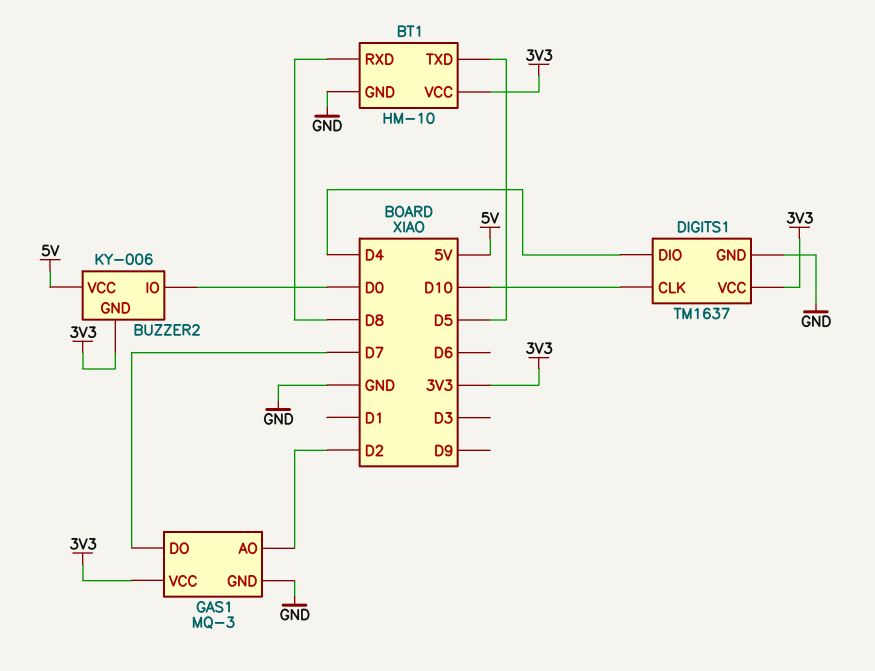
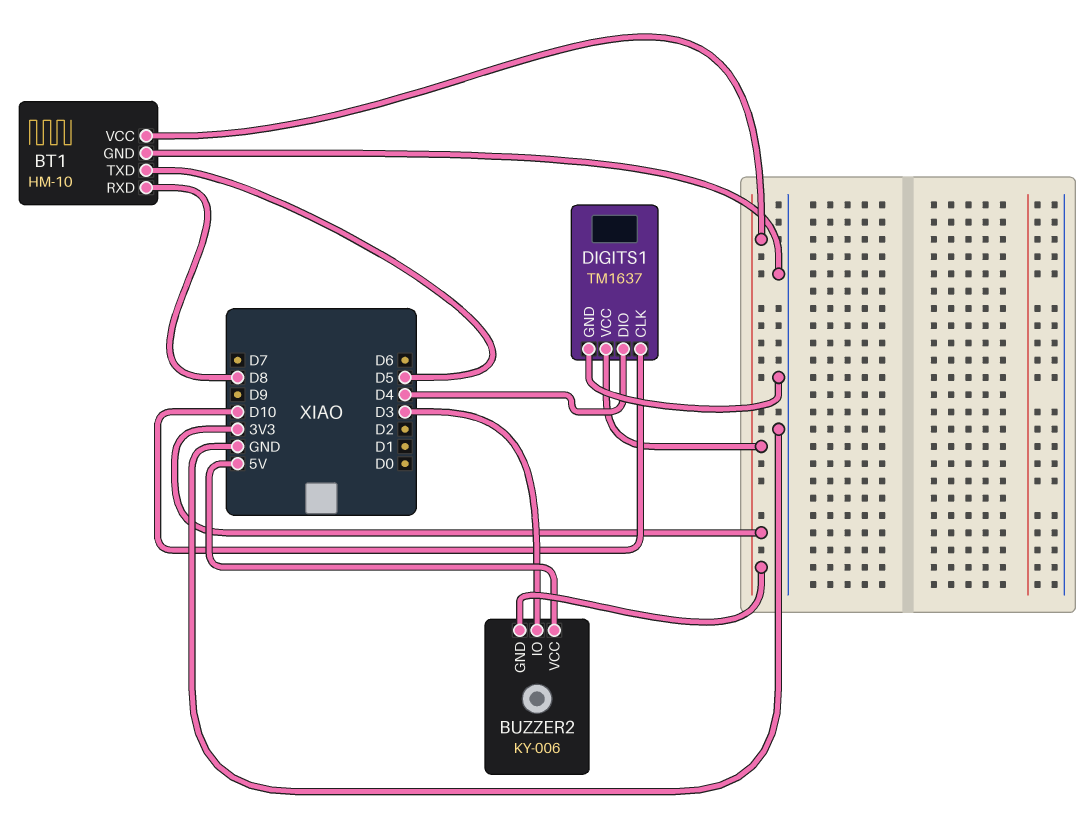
BUZZER2 pin IO: D0 -> D3
GAS1: MQ-3 -> none
GAS1 pin AO: D2 -> none
GAS1 pin DO: D7 -> none
GAS1 pin GND: GND -> none
GAS1 pin VCC: 3V3 -> none

